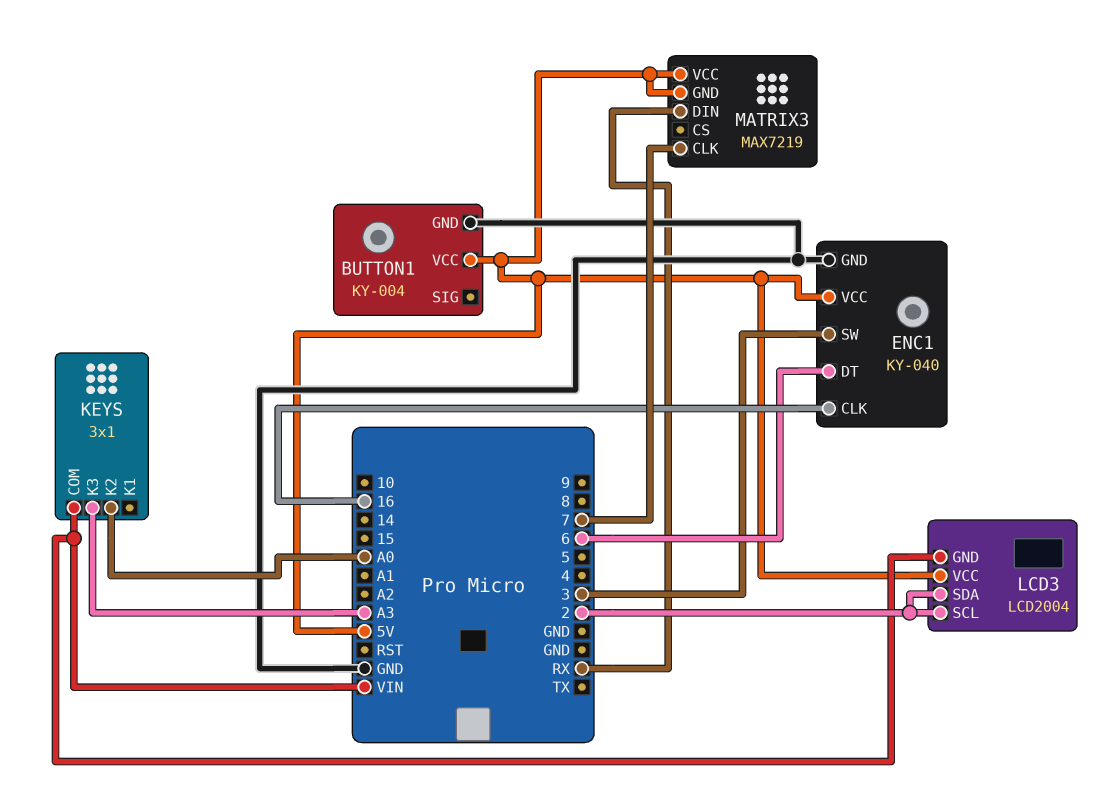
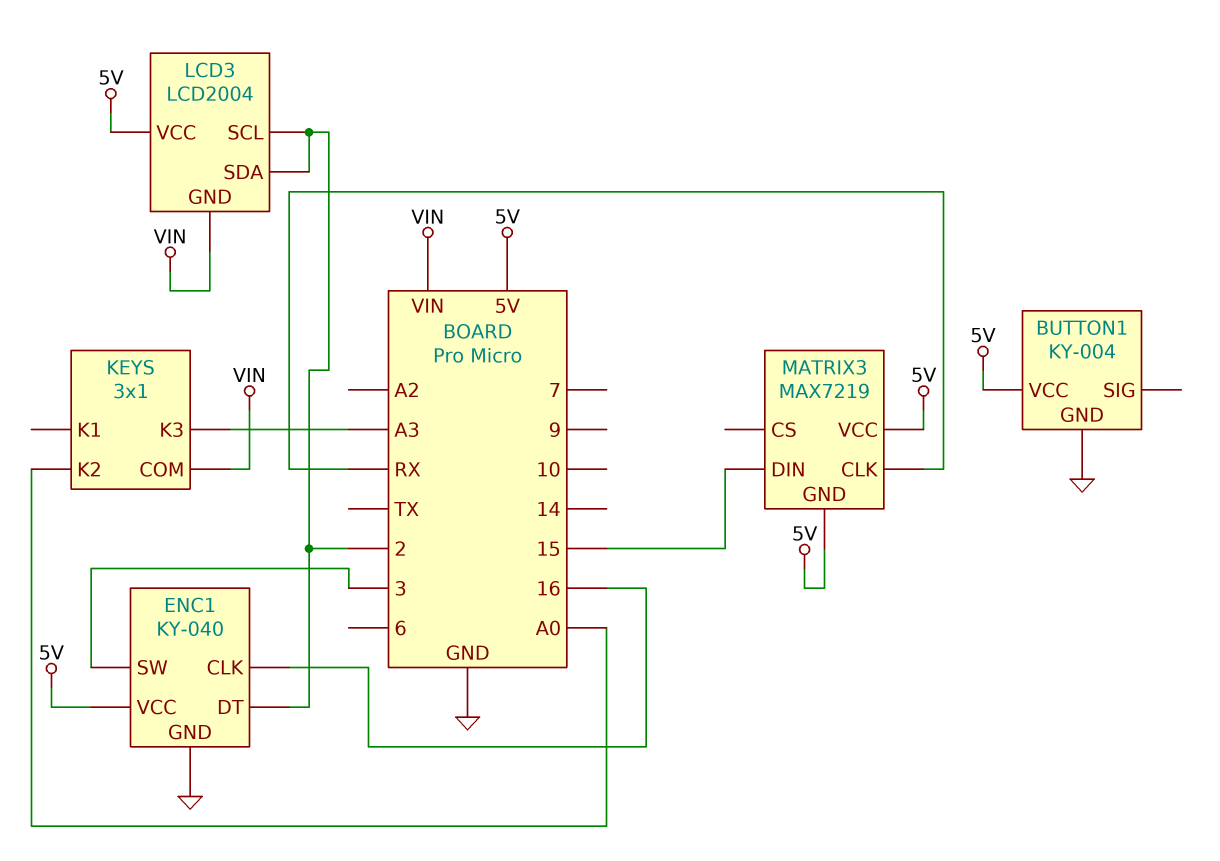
ENC1 pin DT: 6 -> 2
MATRIX3 pin CLK: 7 -> RX
MATRIX3 pin DIN: RX -> 15

